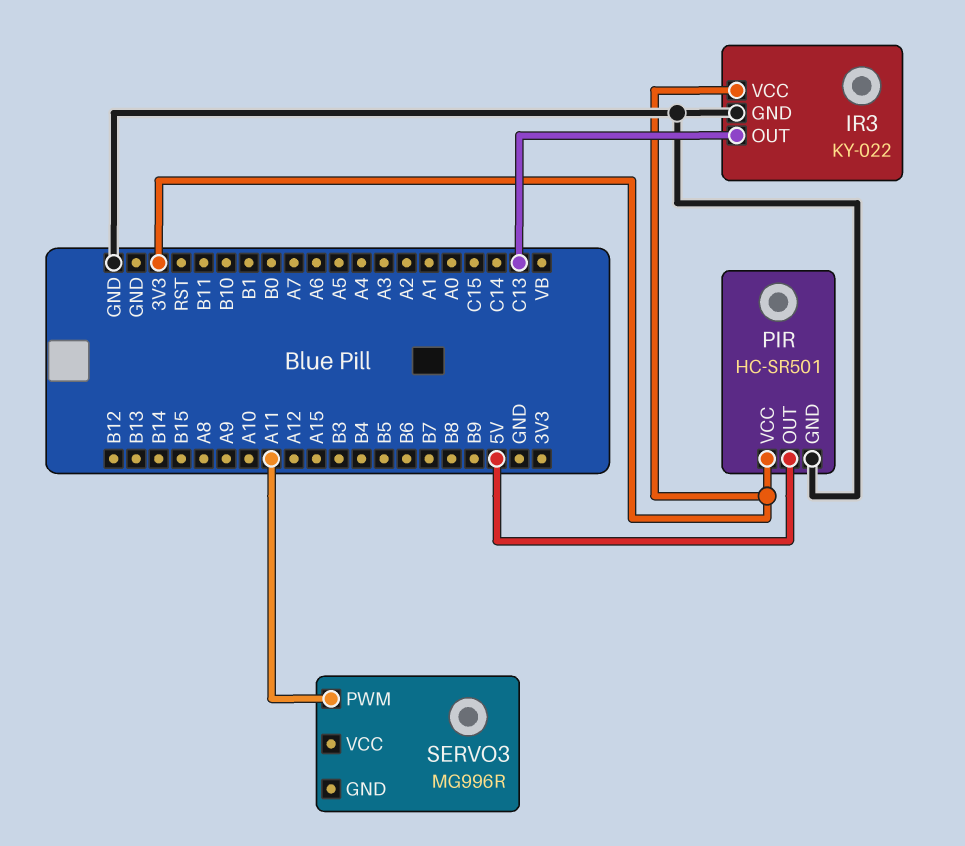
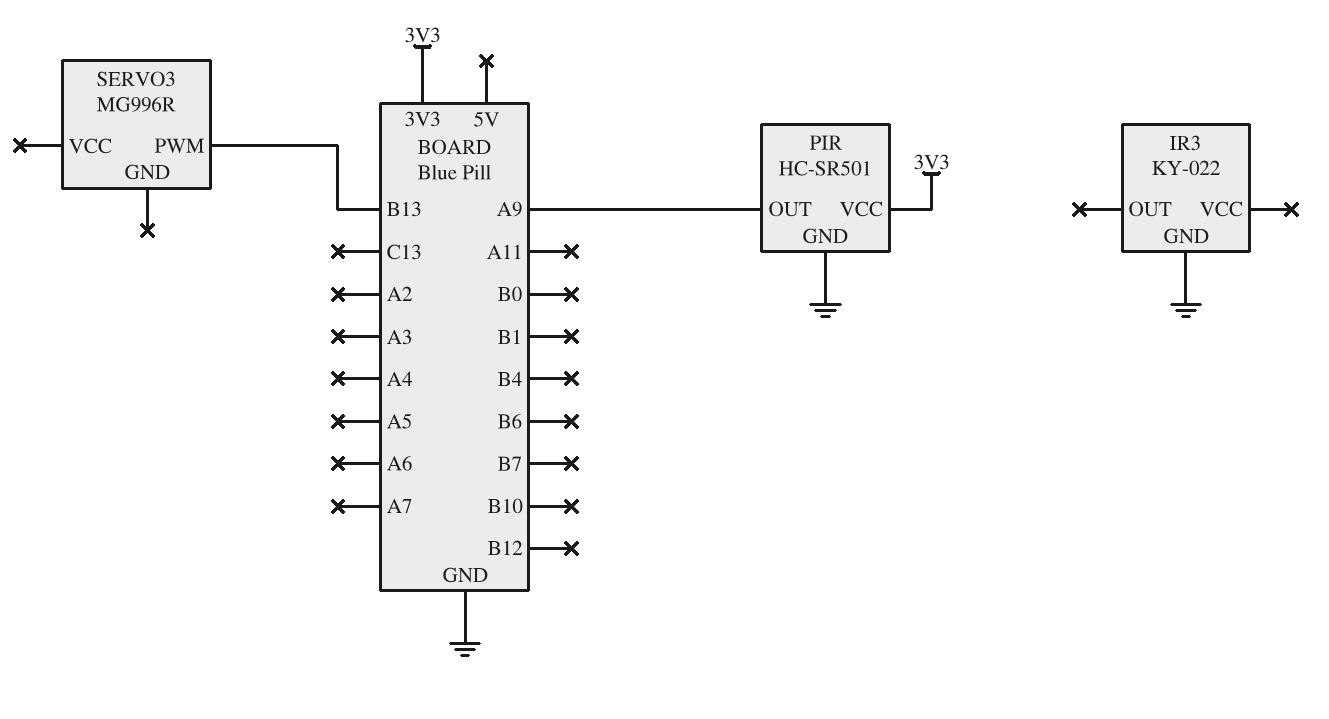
IR3 pin OUT: C13 -> none
IR3 pin VCC: 3V3 -> none
PIR pin OUT: 5V -> A9
SERVO3 pin PWM: A11 -> B13

